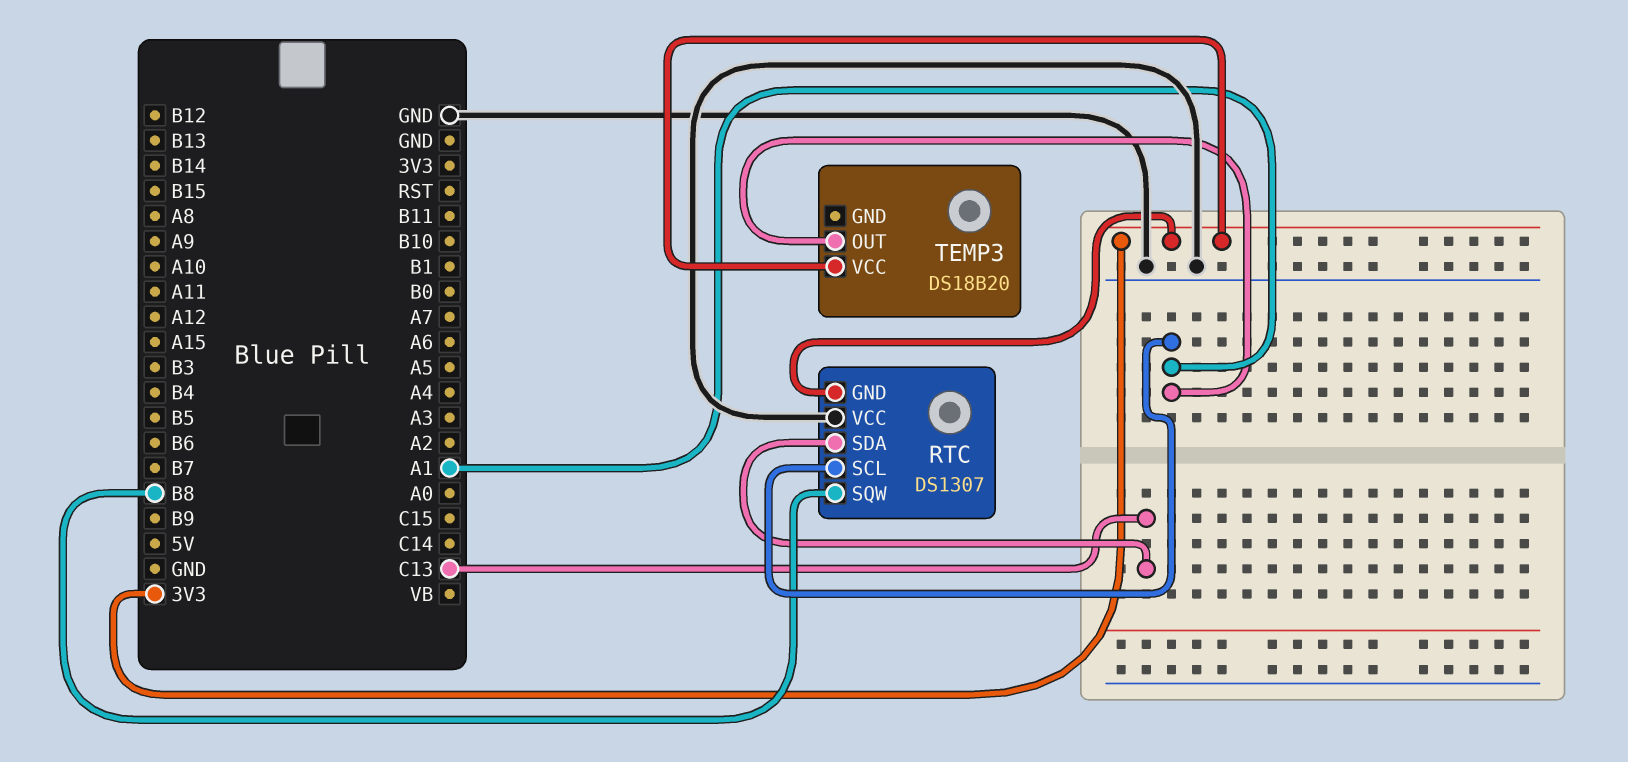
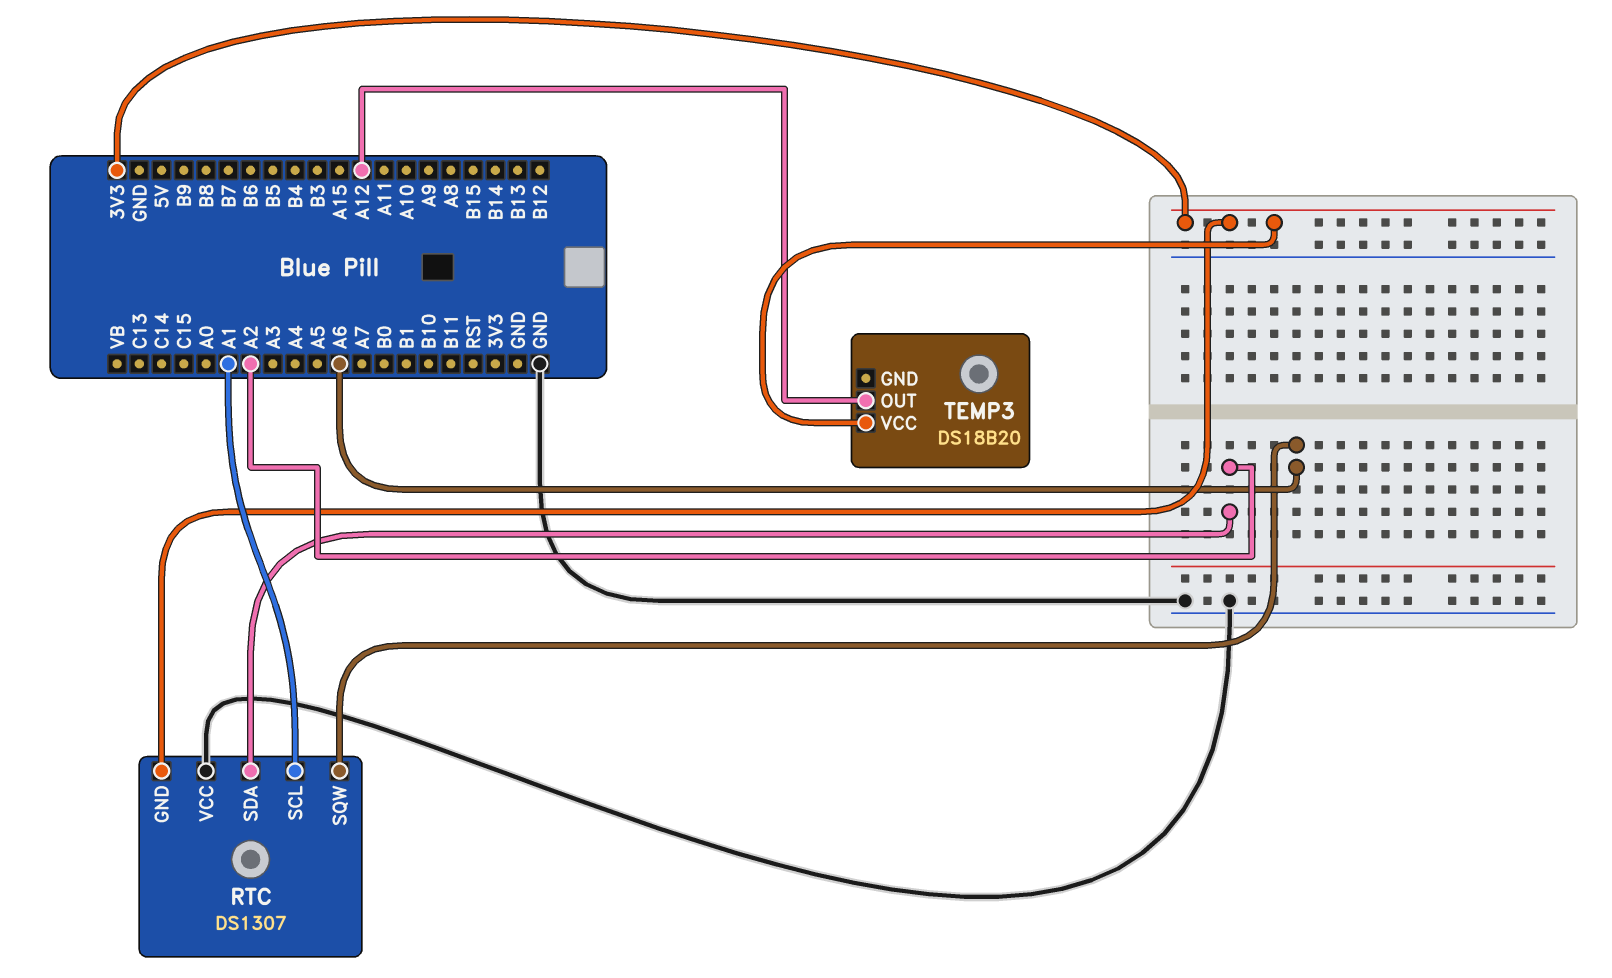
RTC pin SDA: C13 -> A2
RTC pin SQW: B8 -> A6
TEMP3 pin OUT: A1 -> A12

